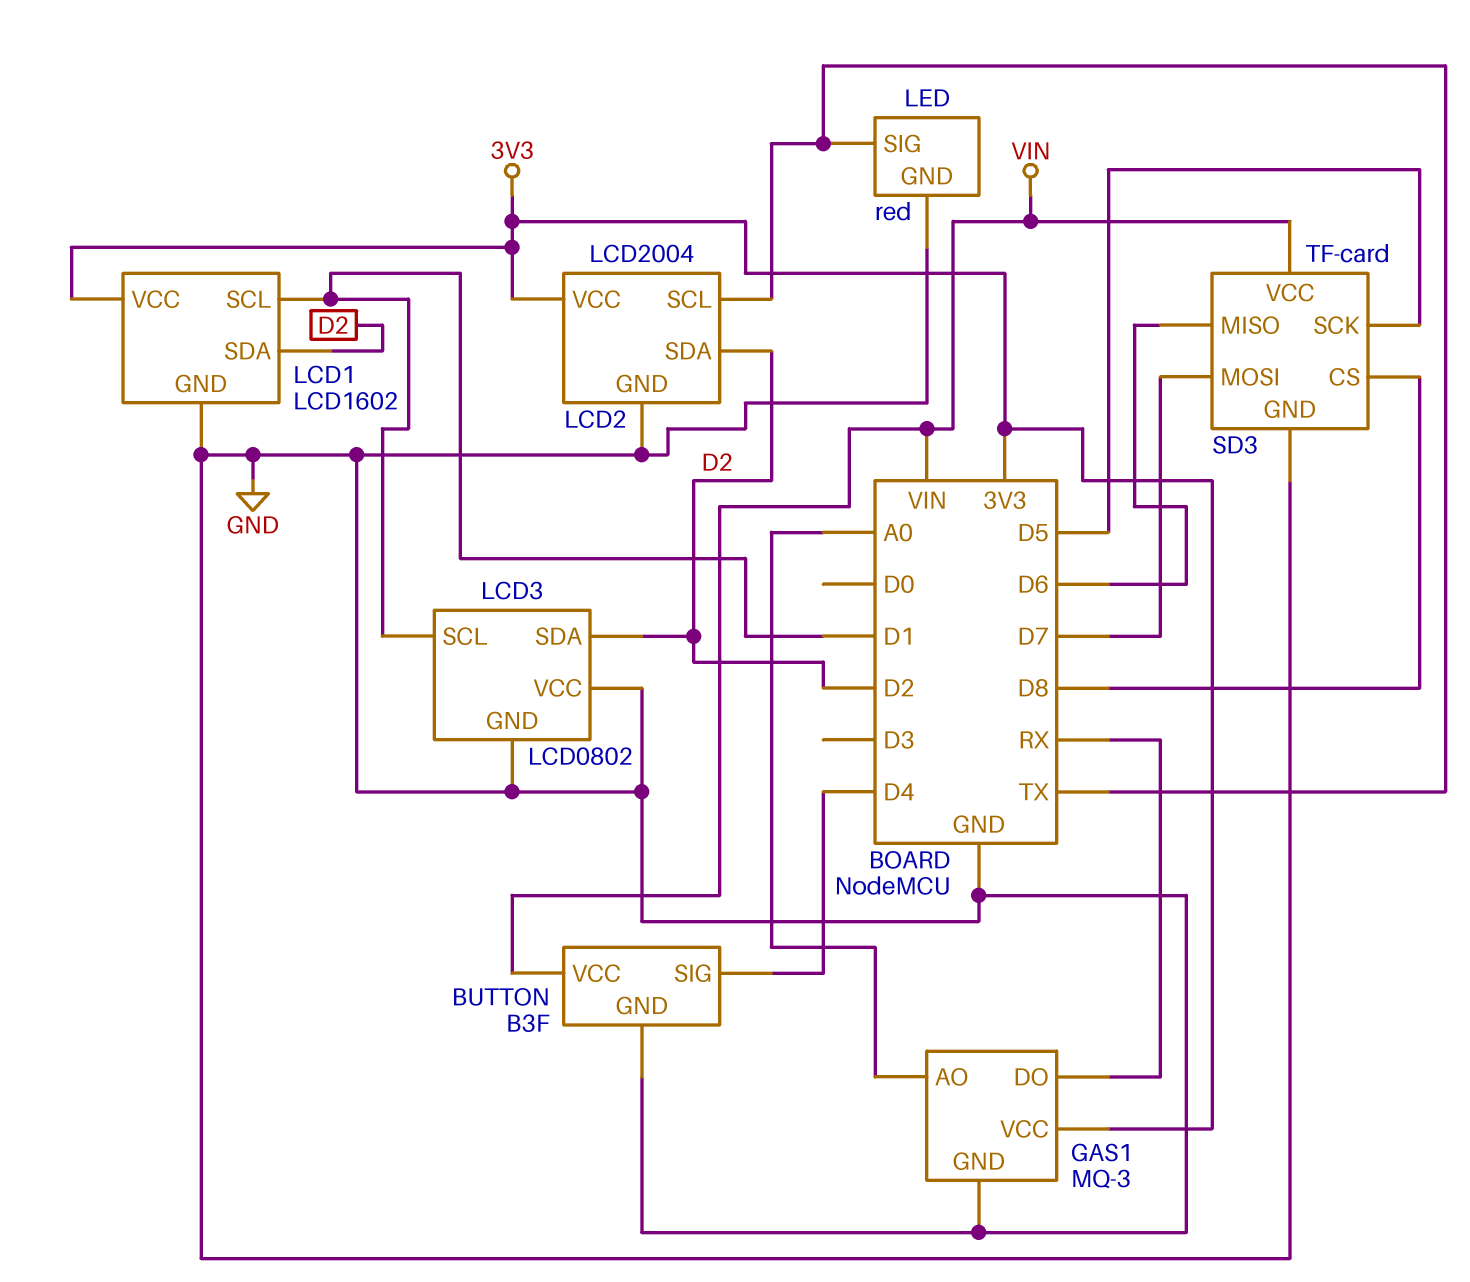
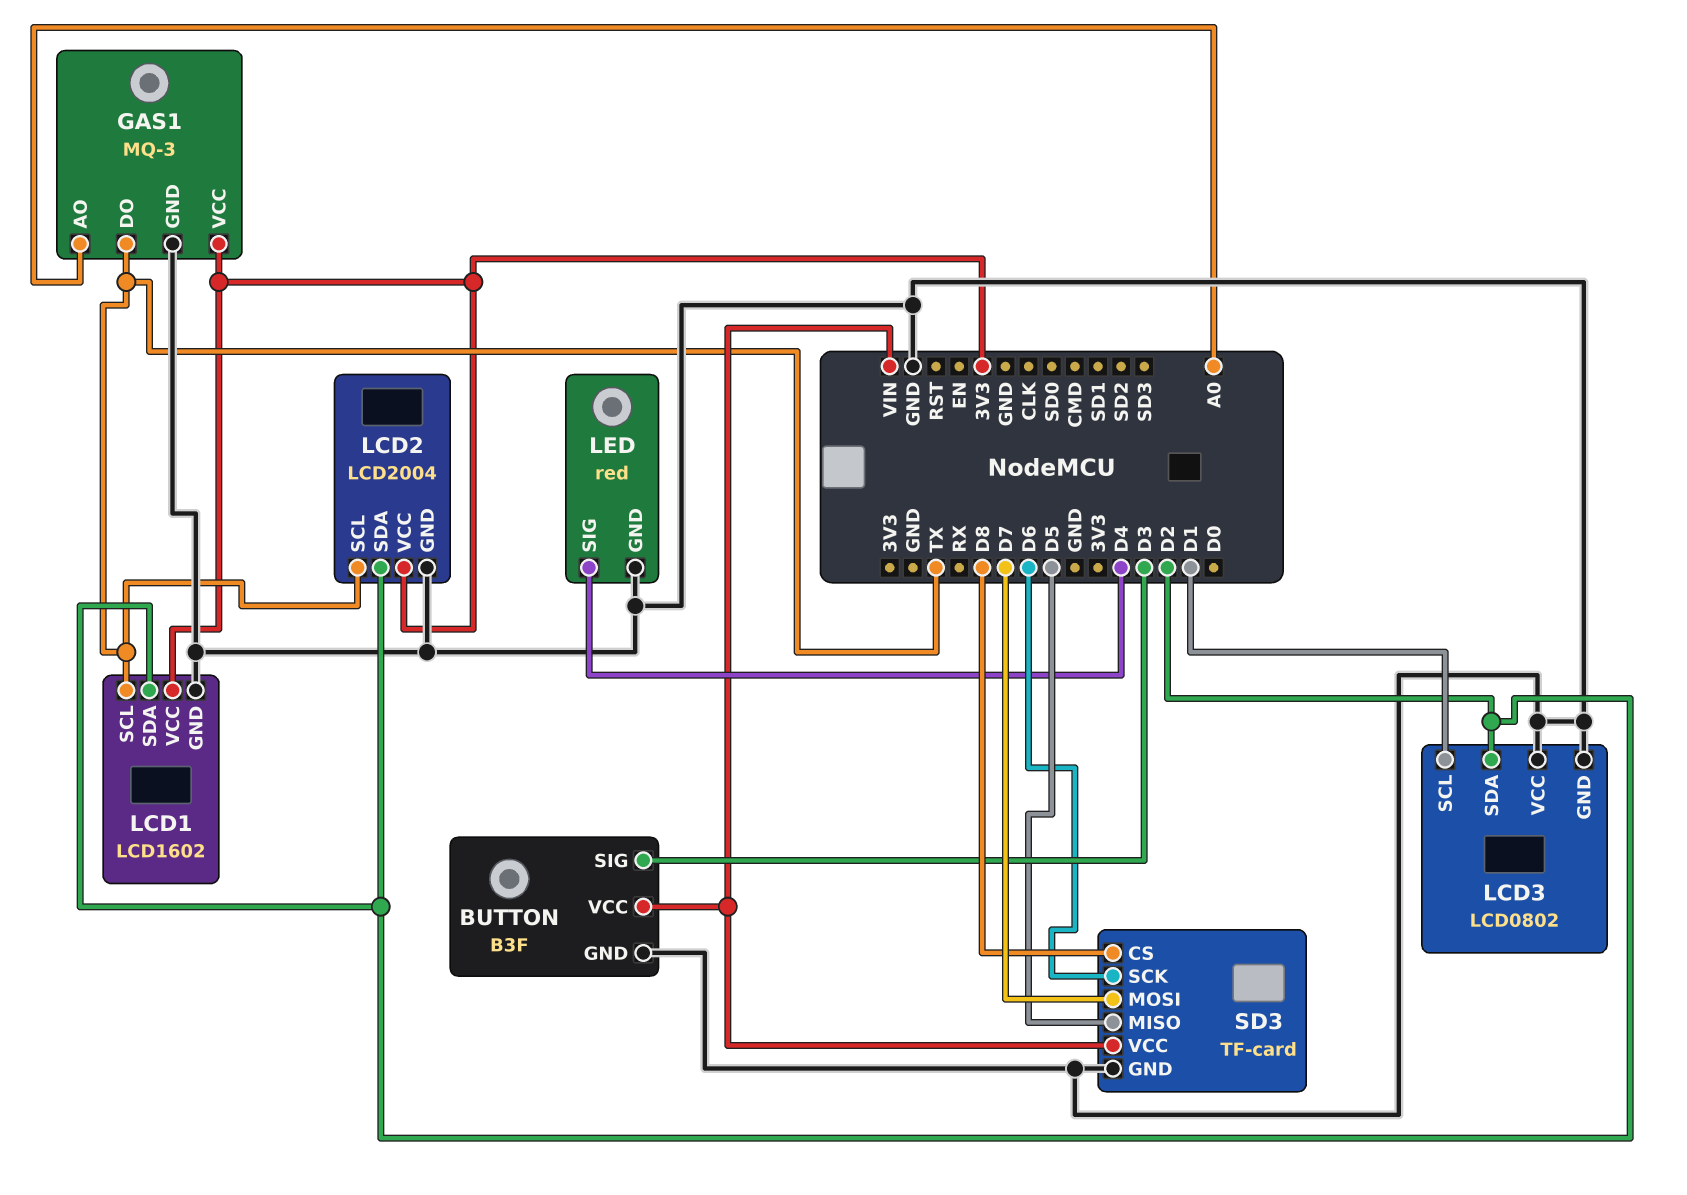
BUTTON pin SIG: D4 -> D3
GAS1 pin DO: RX -> TX
LCD1 pin SCL: D1 -> TX
LED pin SIG: TX -> D4
SD3 pin MISO: D6 -> D5
SD3 pin SCK: D5 -> D6

